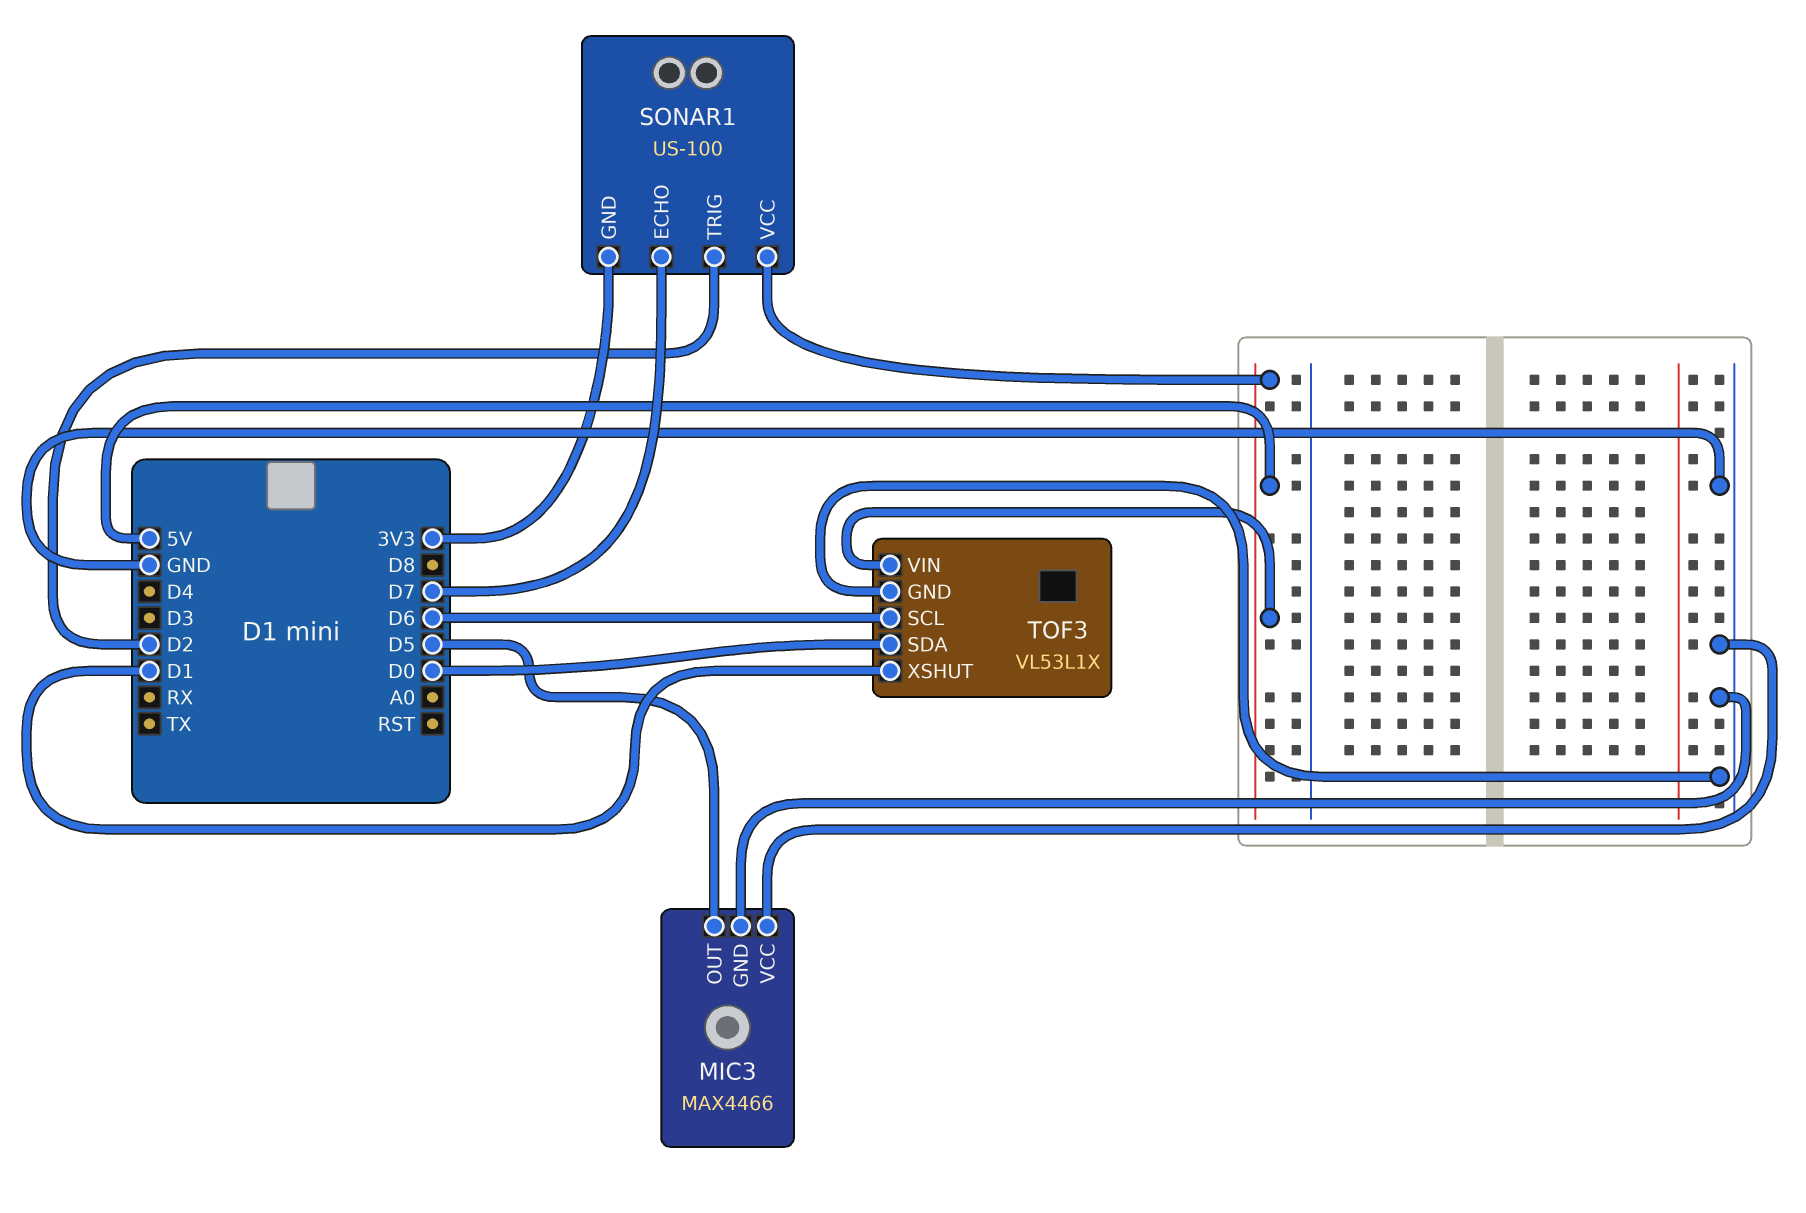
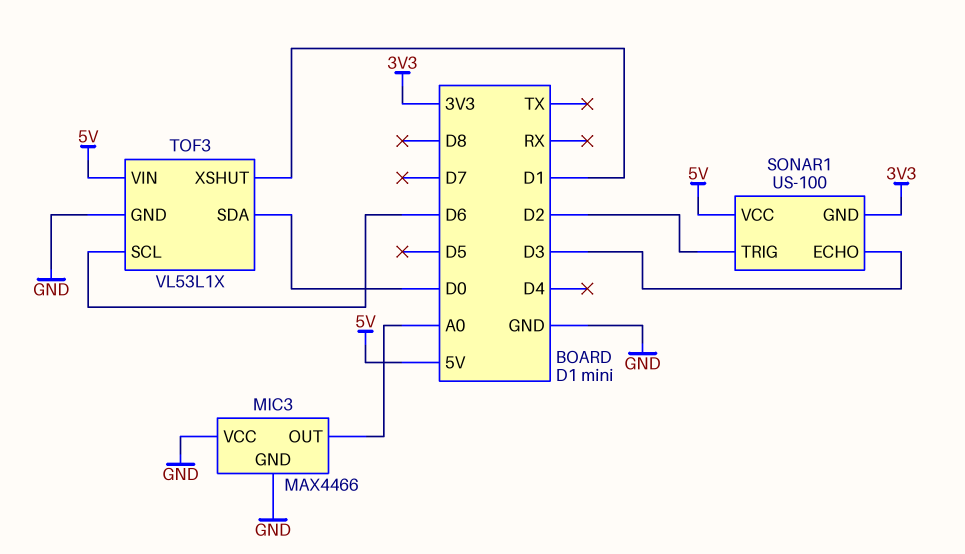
MIC3 pin OUT: D5 -> A0
SONAR1 pin ECHO: D7 -> D3

